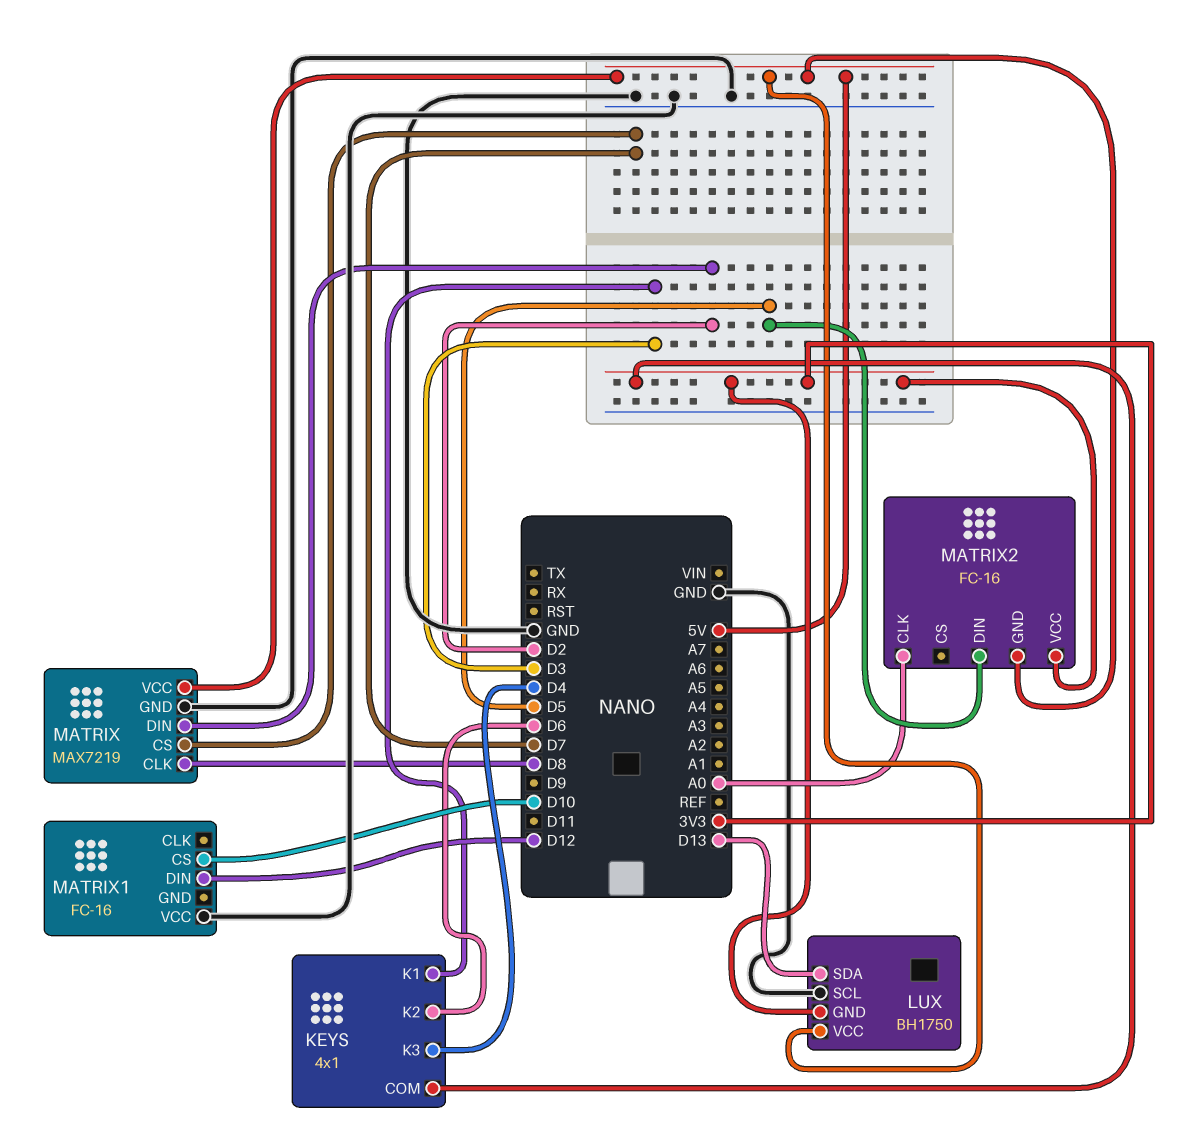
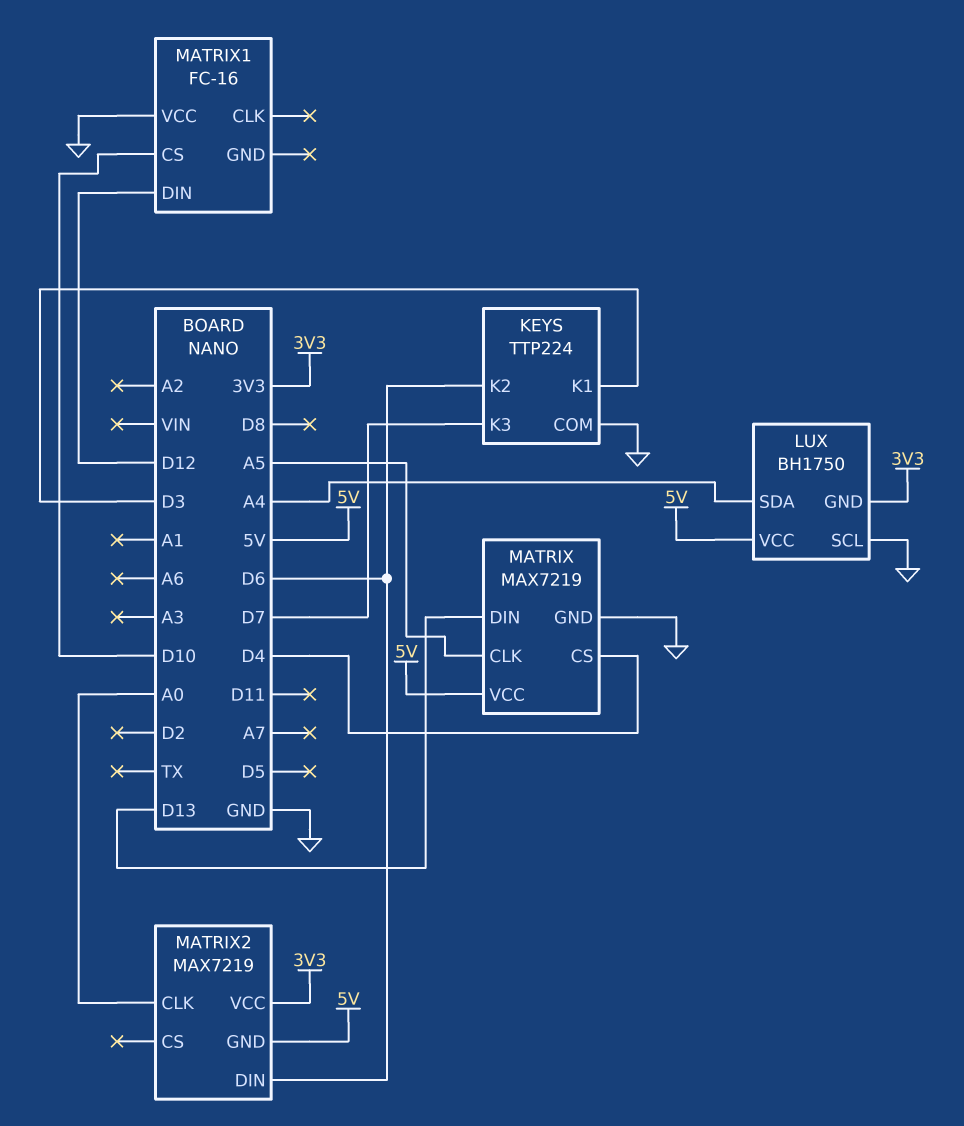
KEYS: 4x1 -> TTP224
KEYS pin COM: 3V3 -> GND
KEYS pin K3: D4 -> D7
LUX pin SDA: D13 -> A4
MATRIX pin CLK: D8 -> A5
MATRIX pin CS: D7 -> D4
MATRIX pin DIN: D2 -> D13
MATRIX2: FC-16 -> MAX7219
MATRIX2 pin DIN: D5 -> D6

